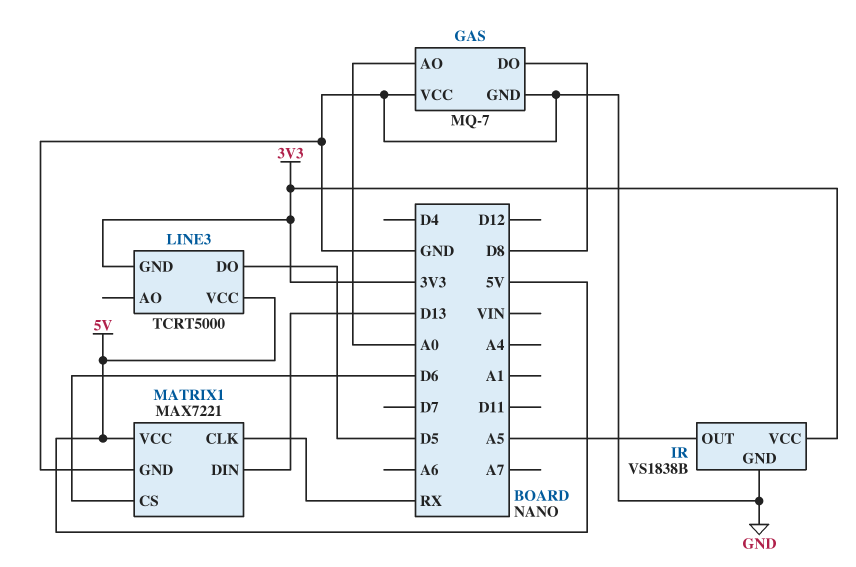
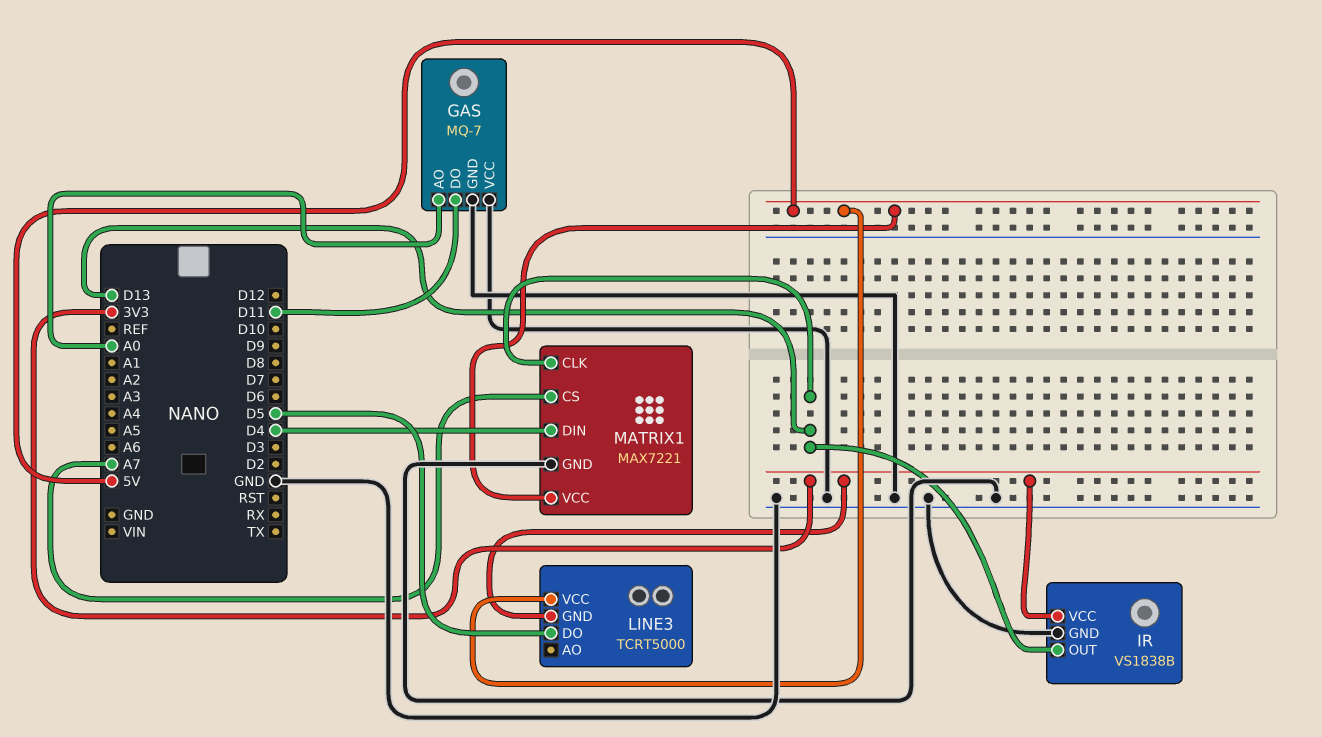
GAS pin DO: D8 -> D11
IR pin OUT: A5 -> D13
MATRIX1 pin CLK: RX -> D13
MATRIX1 pin CS: D6 -> A7
MATRIX1 pin DIN: D13 -> D4

